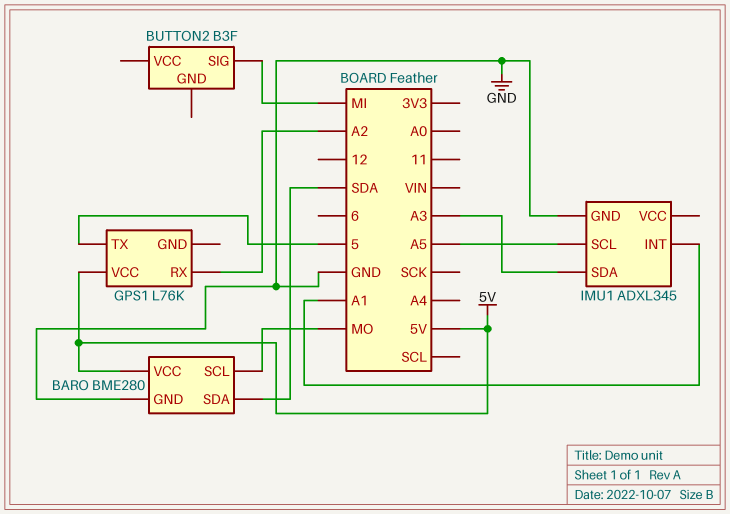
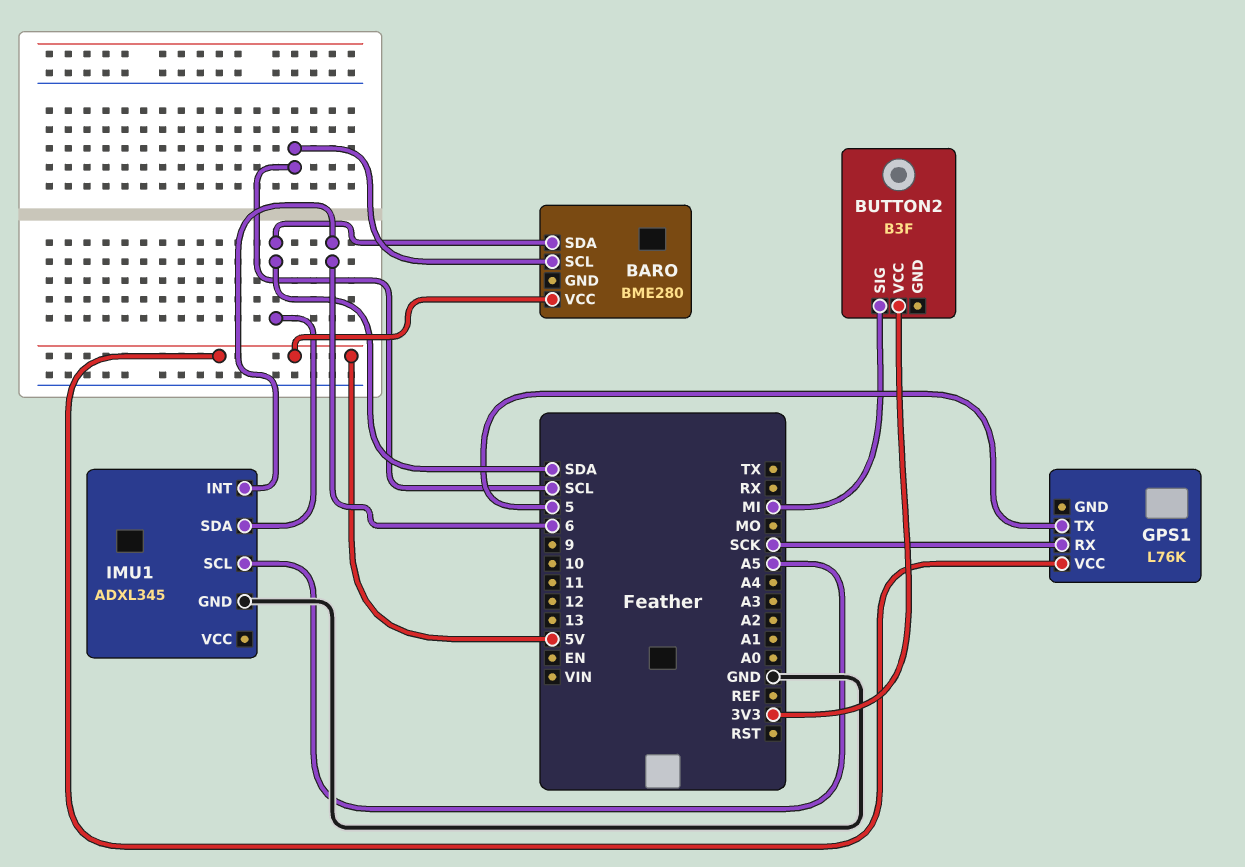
BARO pin GND: GND -> none
BARO pin SCL: MO -> SCL
BUTTON2 pin VCC: none -> 3V3
GPS1 pin RX: A2 -> SCK
IMU1 pin INT: A1 -> 6
IMU1 pin SDA: A3 -> SDA

